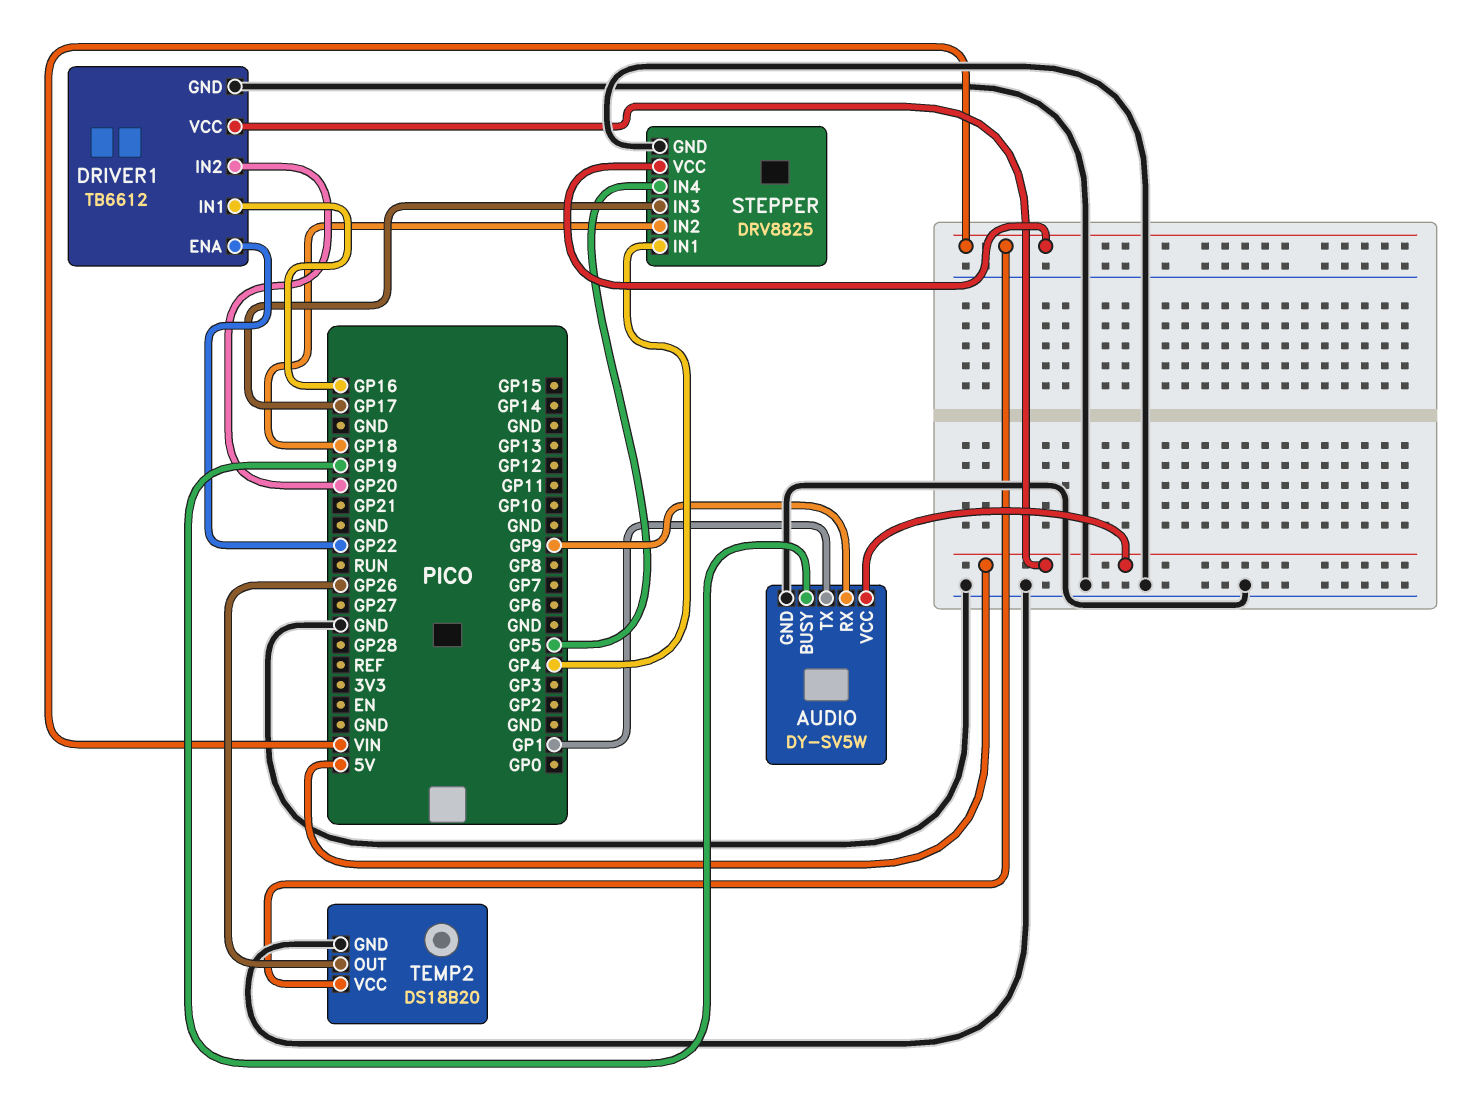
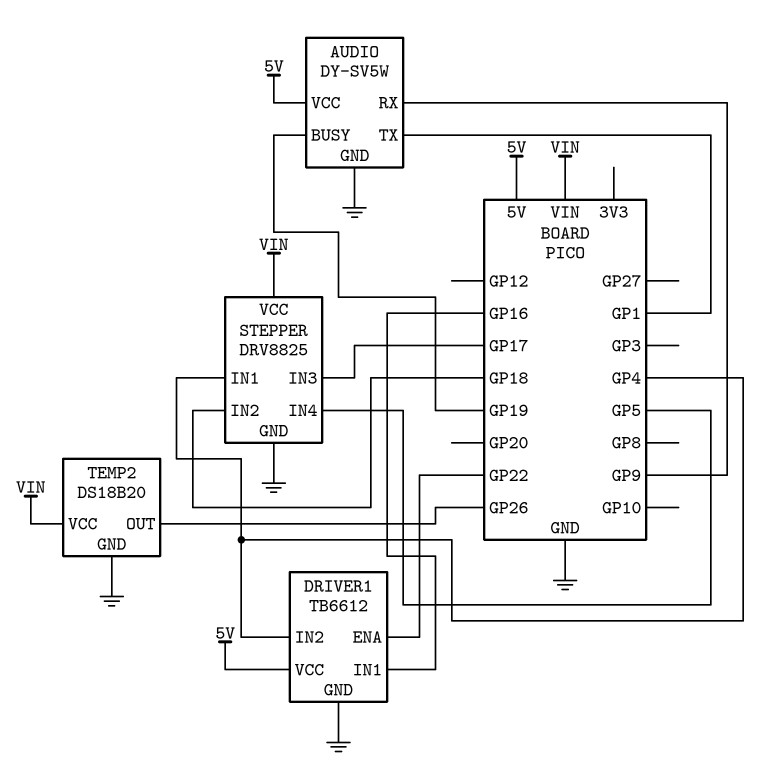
DRIVER1 pin IN2: GP20 -> GP4

